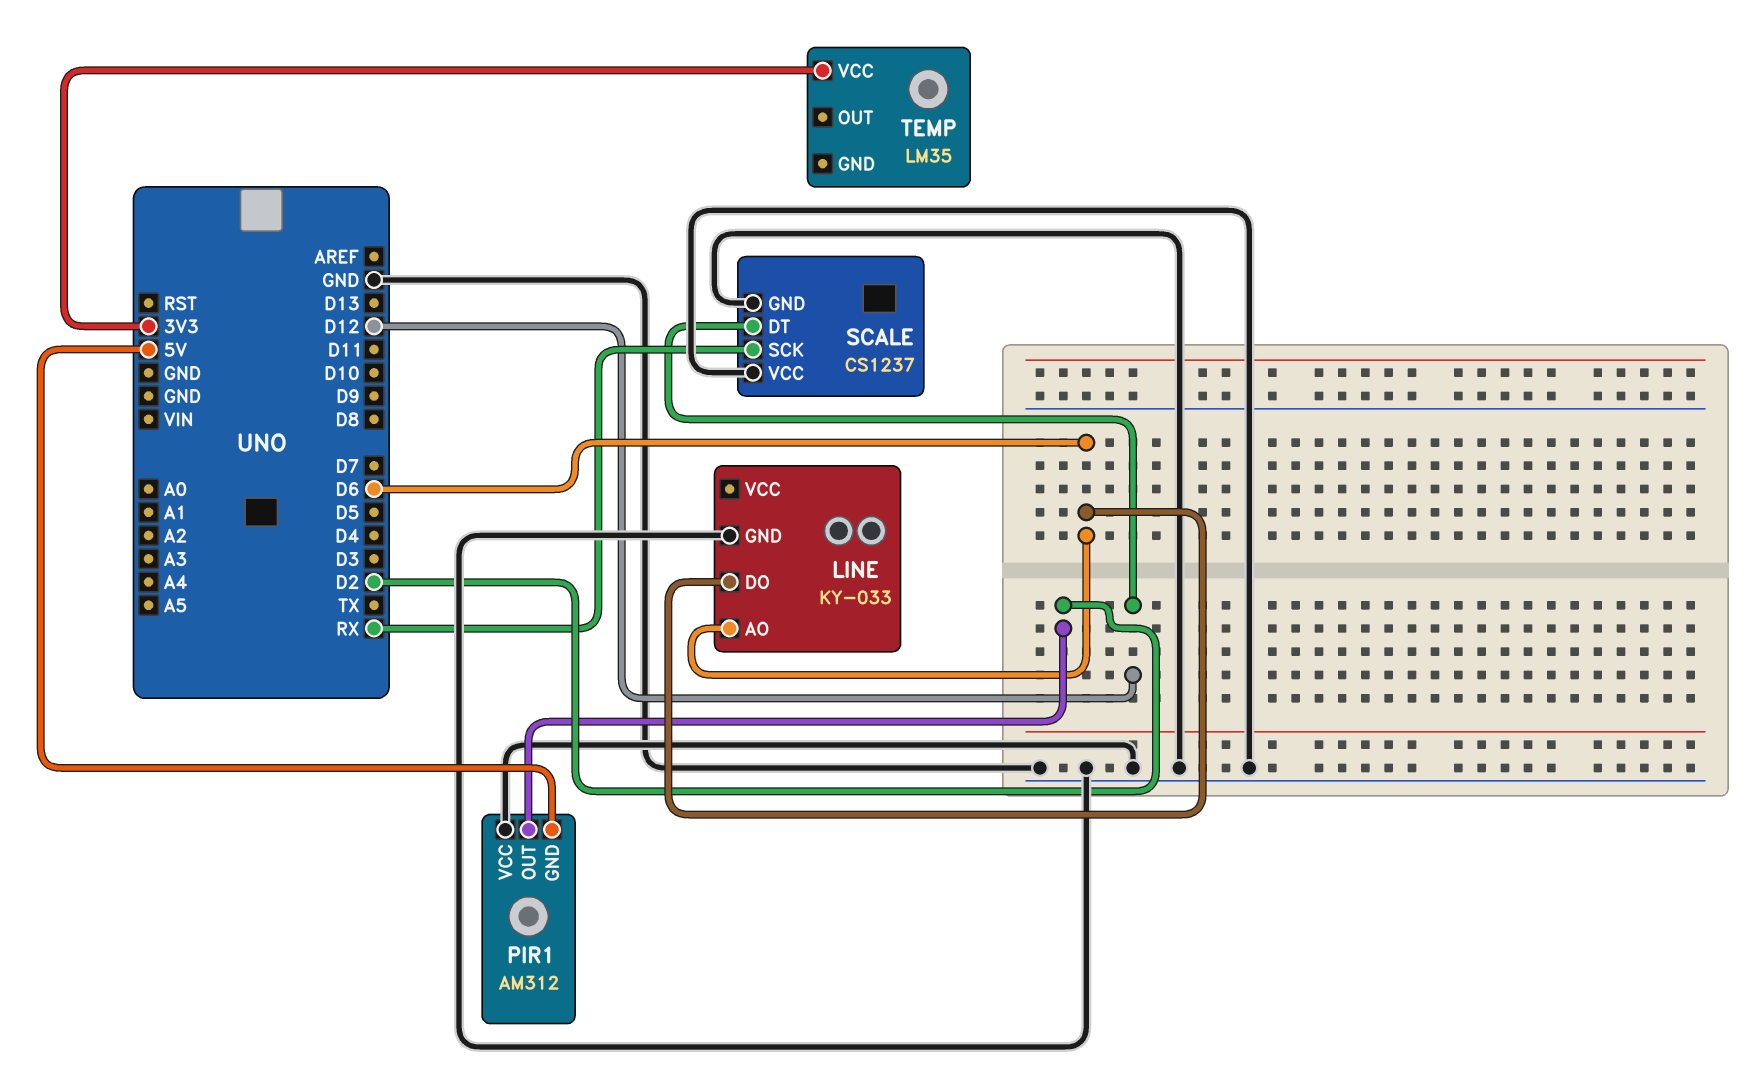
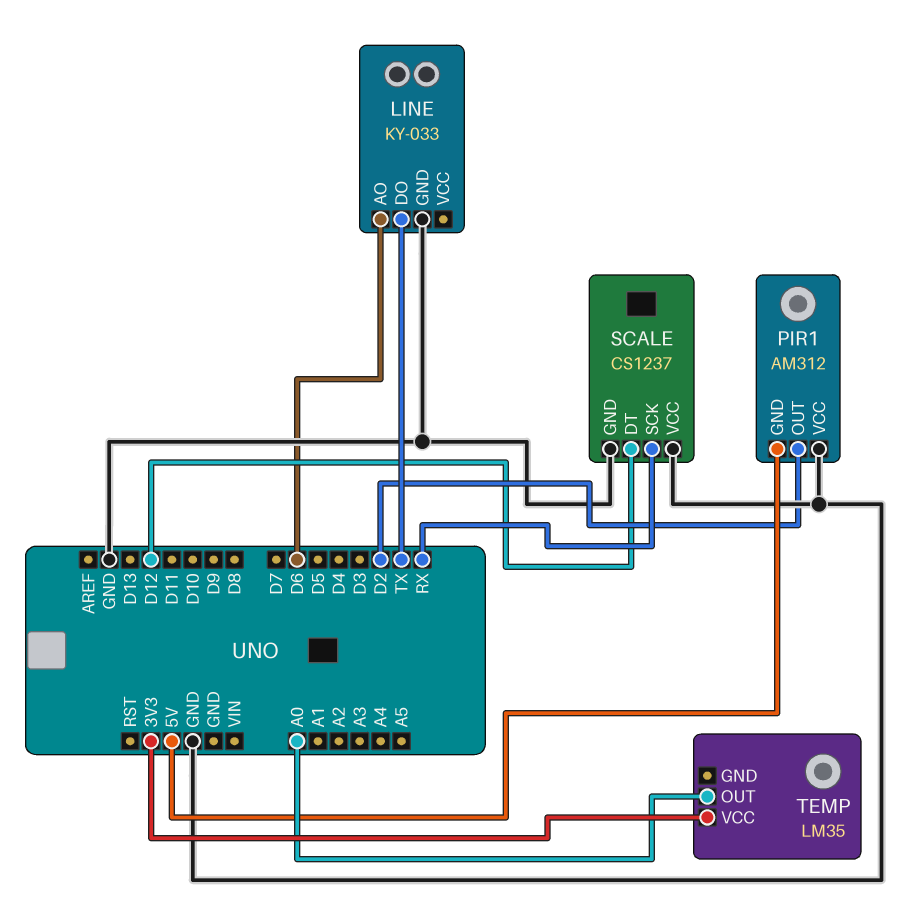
LINE pin DO: D6 -> TX
TEMP pin OUT: none -> A0

